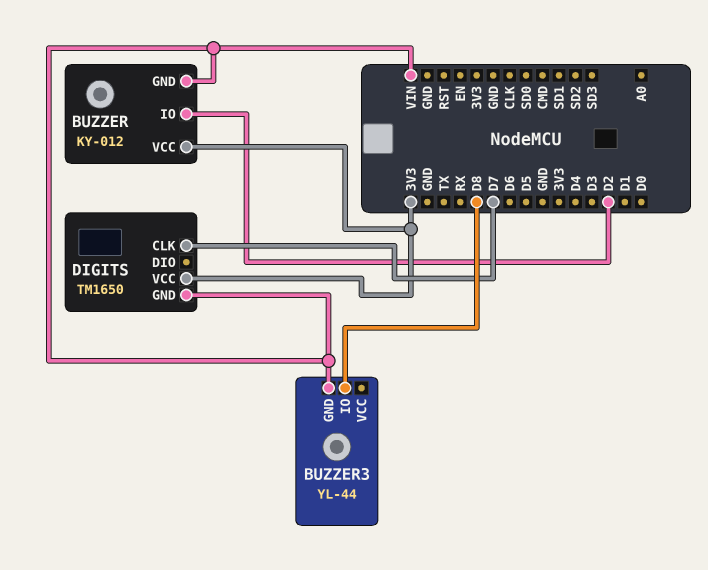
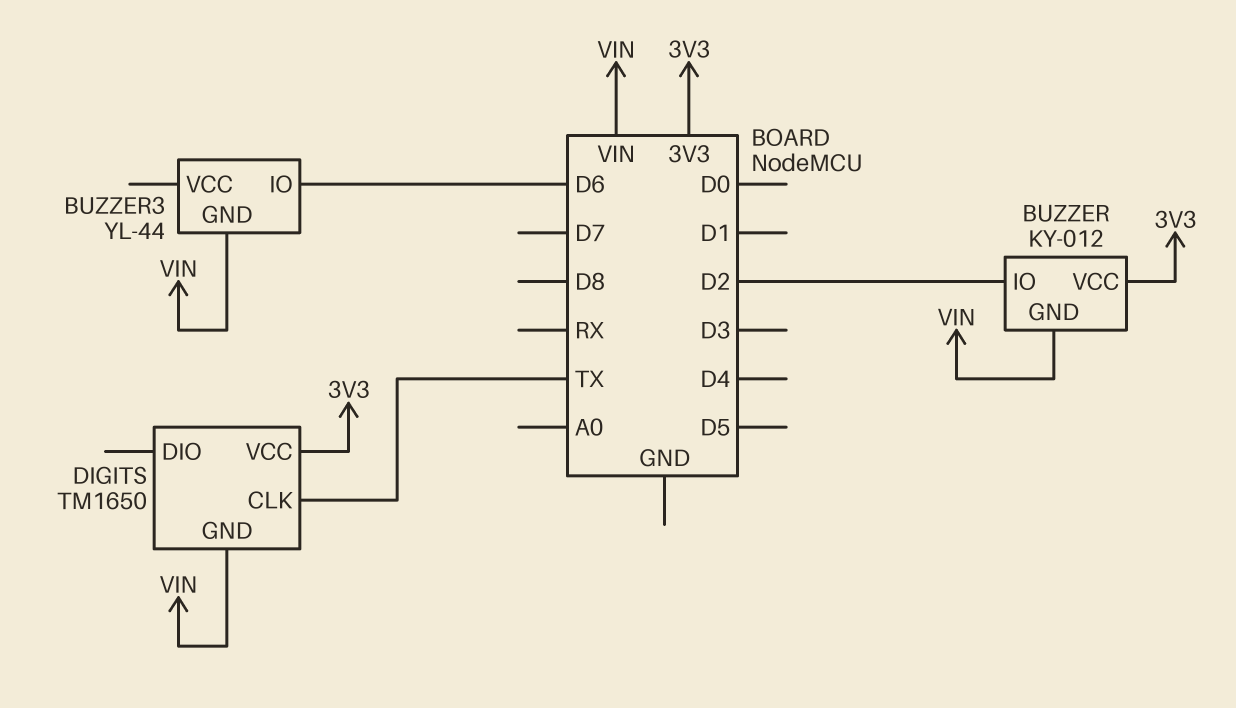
BUZZER3 pin IO: D8 -> D6
DIGITS pin CLK: D7 -> TX

